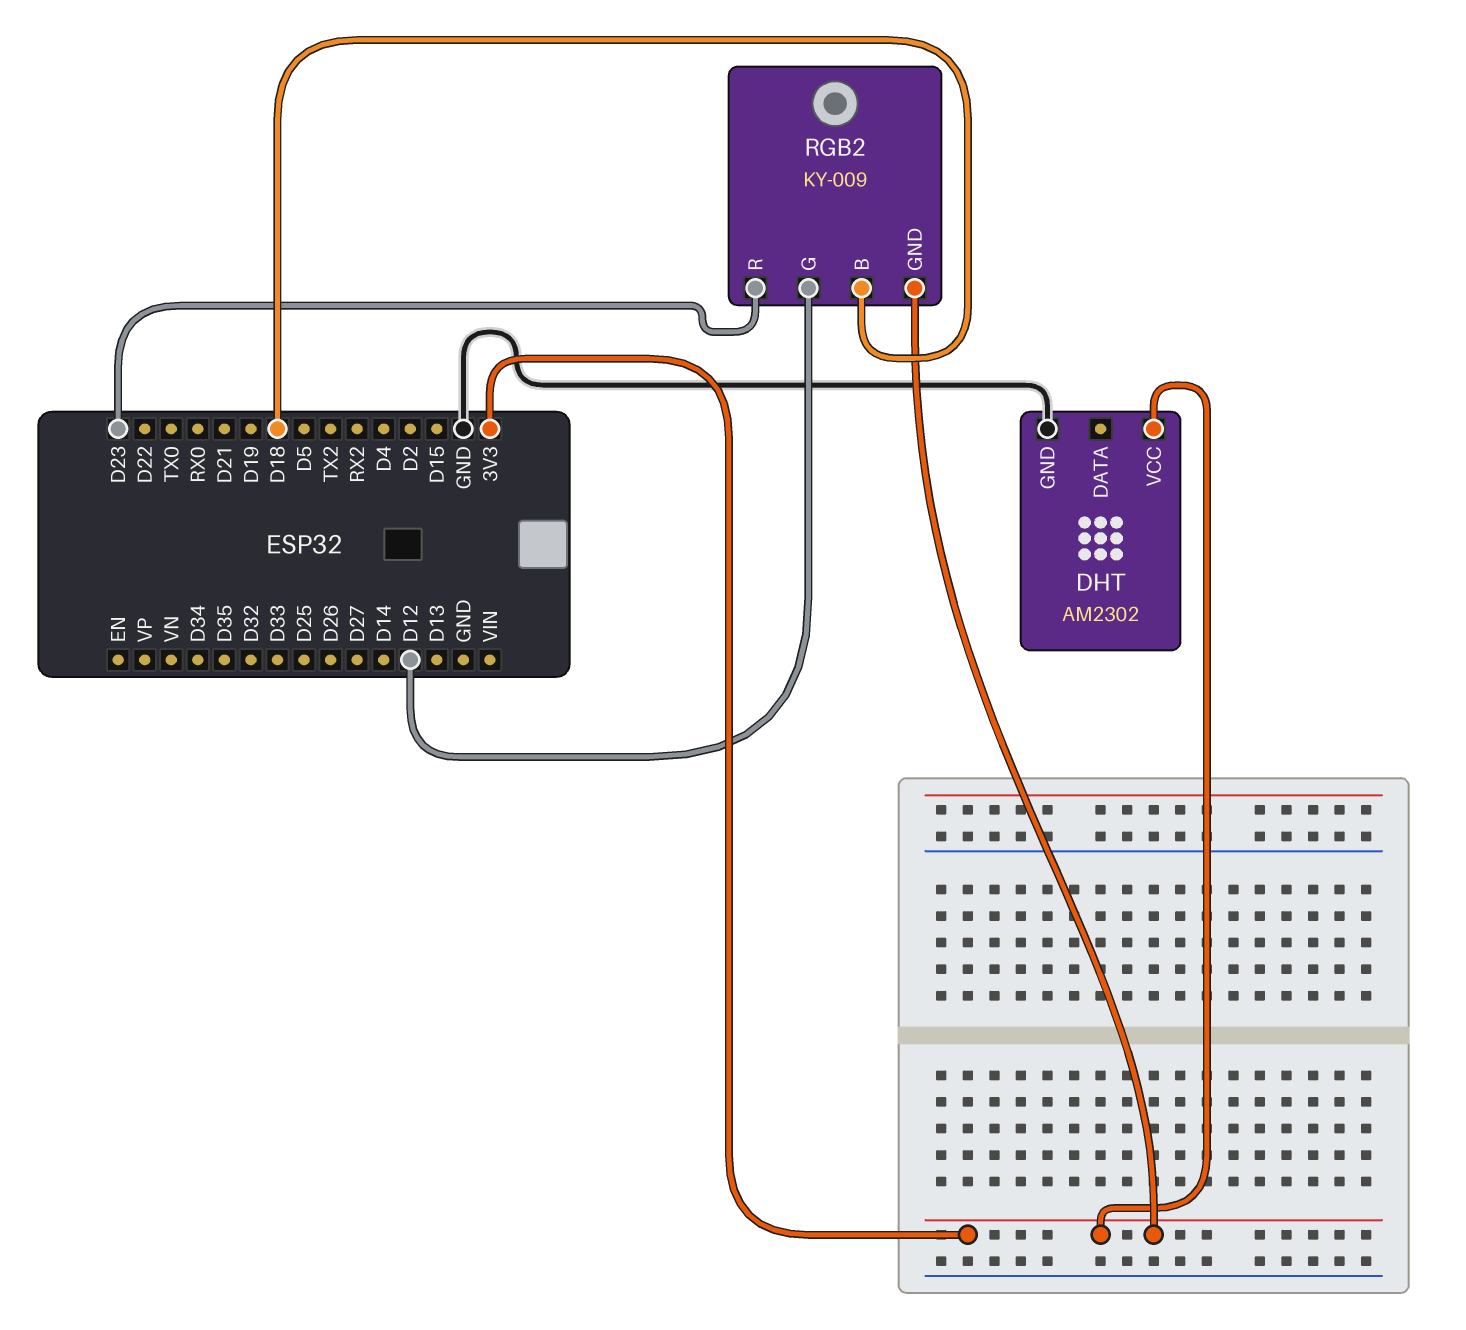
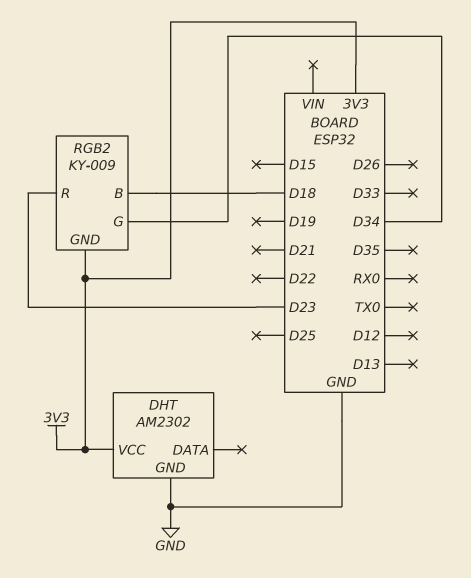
RGB2 pin G: D12 -> D34

